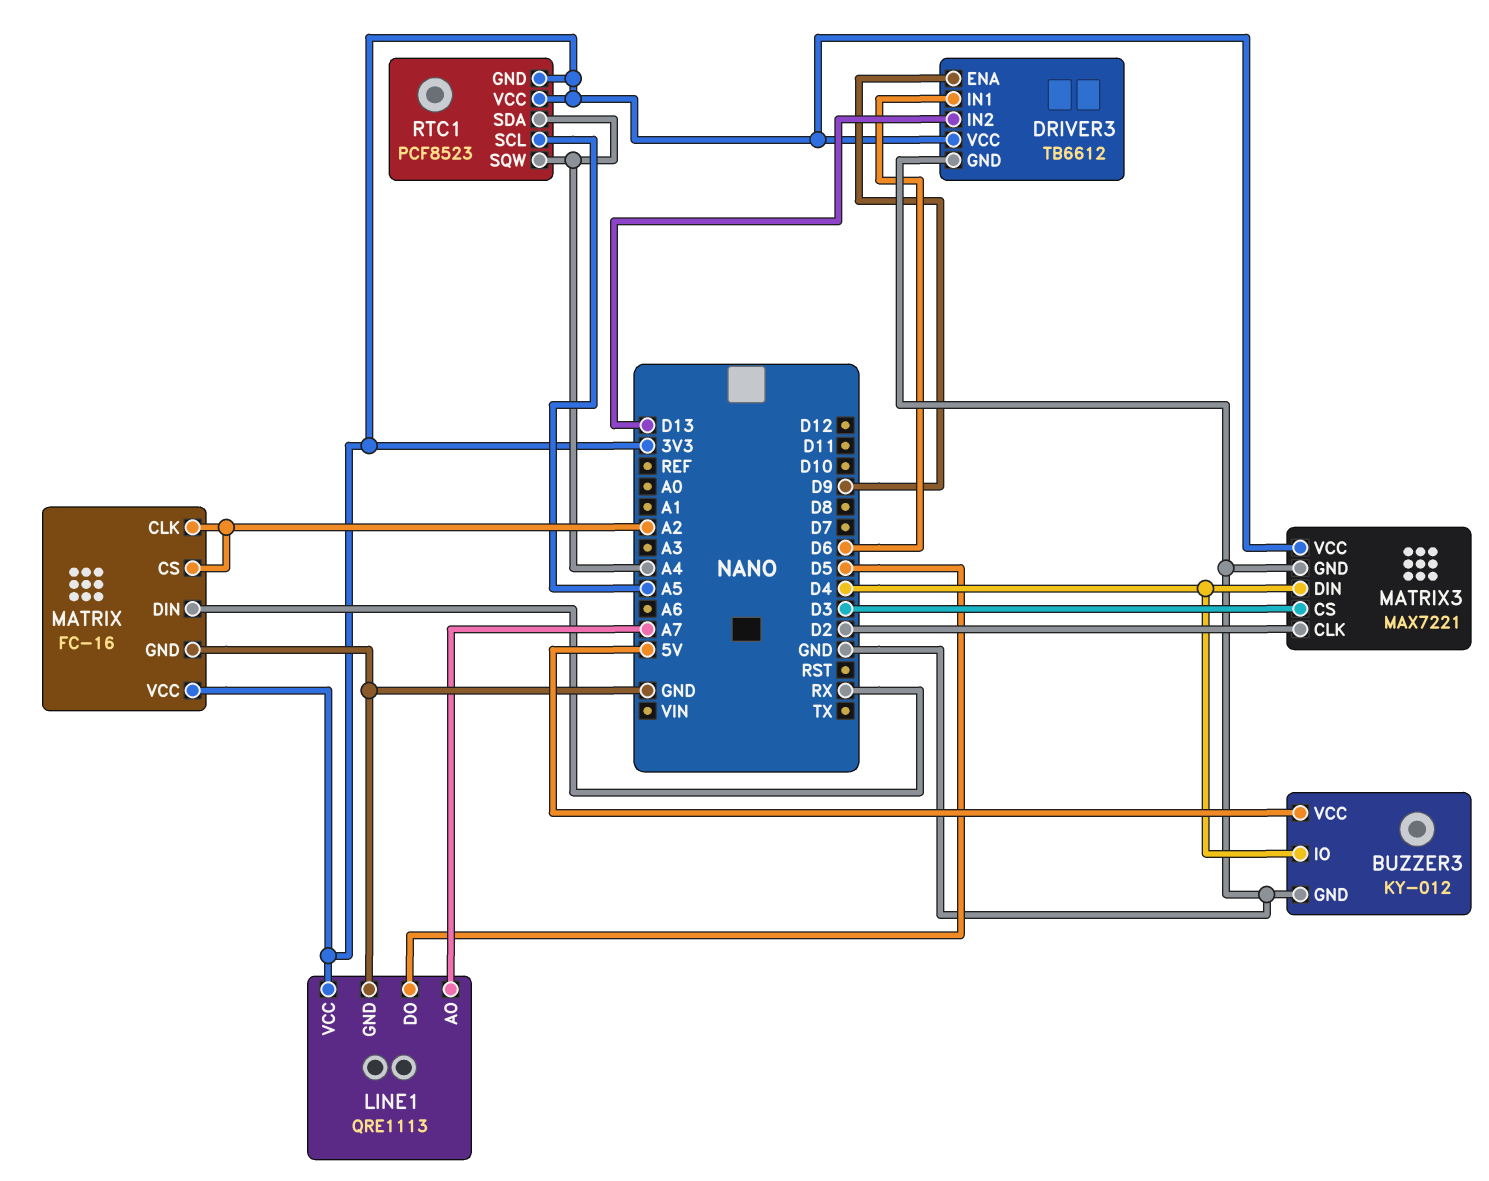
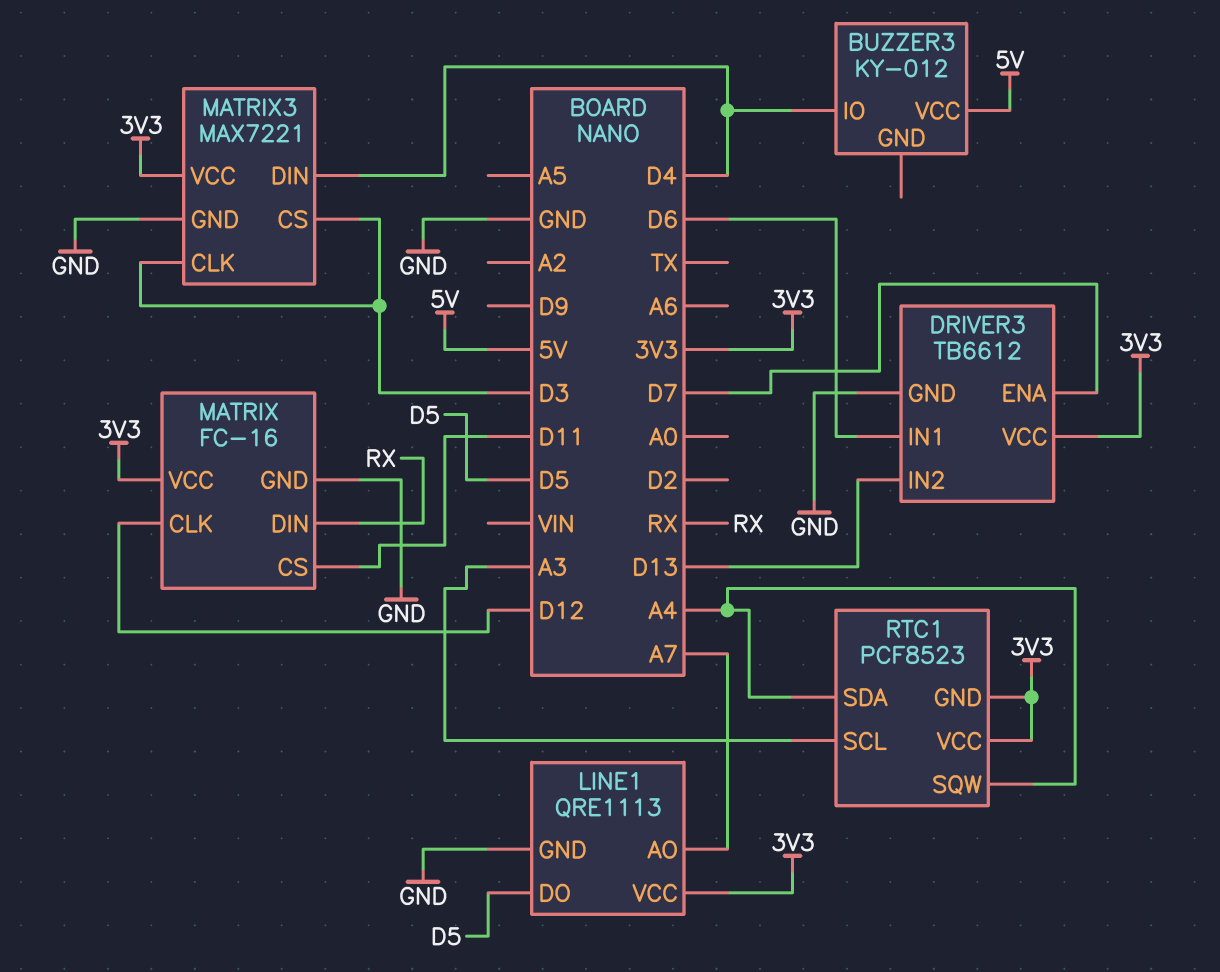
BUZZER3 pin GND: GND -> none
DRIVER3 pin ENA: D9 -> D7
MATRIX pin CLK: A2 -> D12
MATRIX pin CS: A2 -> D11
MATRIX3 pin CLK: D2 -> D3
RTC1 pin SCL: A5 -> A3

